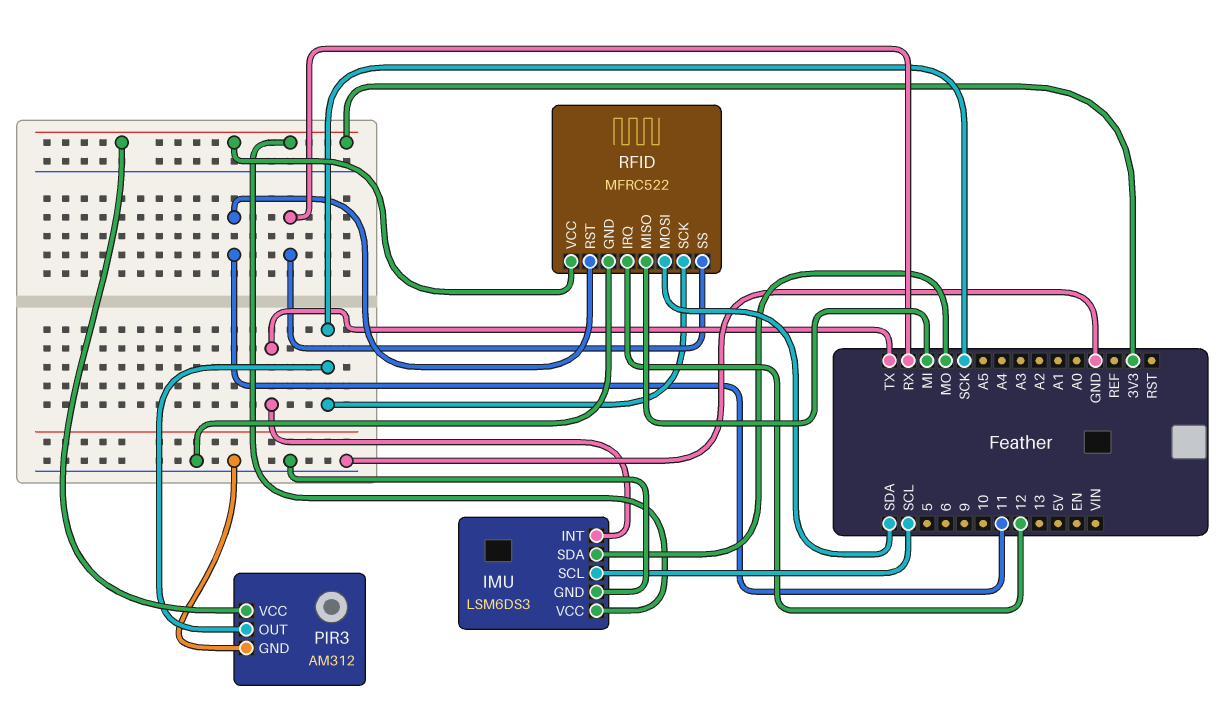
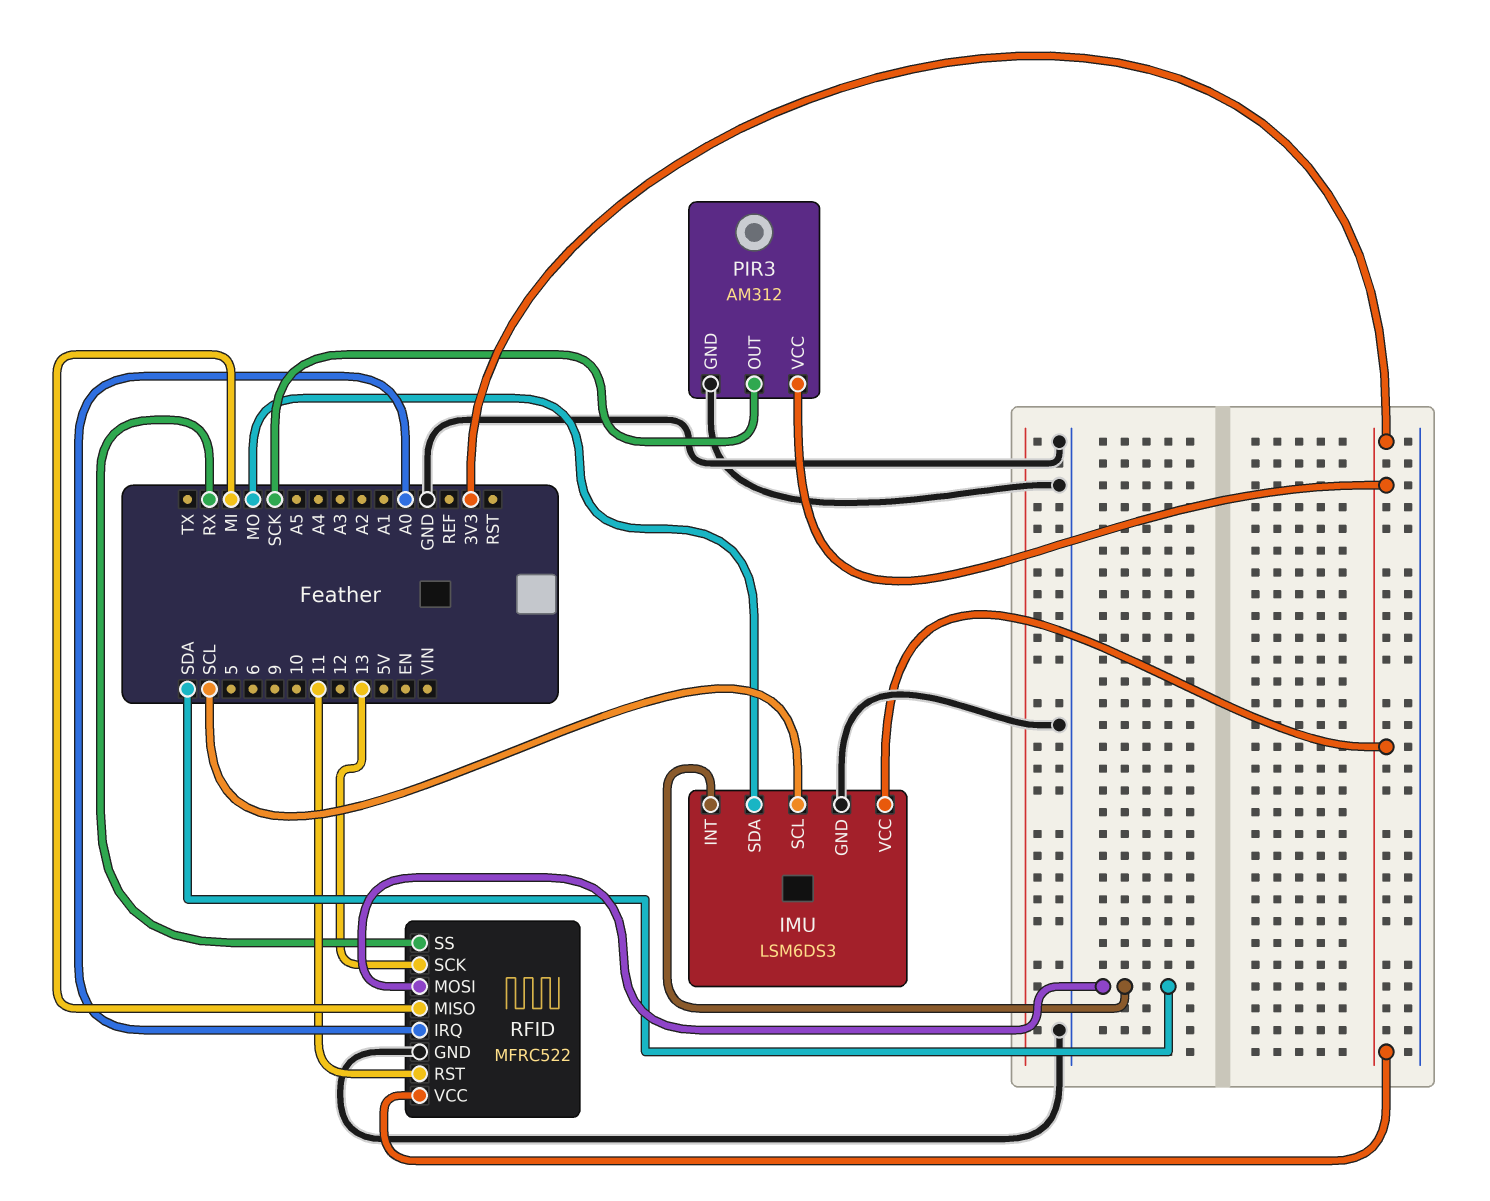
IMU pin INT: TX -> SDA
RFID pin IRQ: 12 -> A0
RFID pin SCK: SCK -> 13

